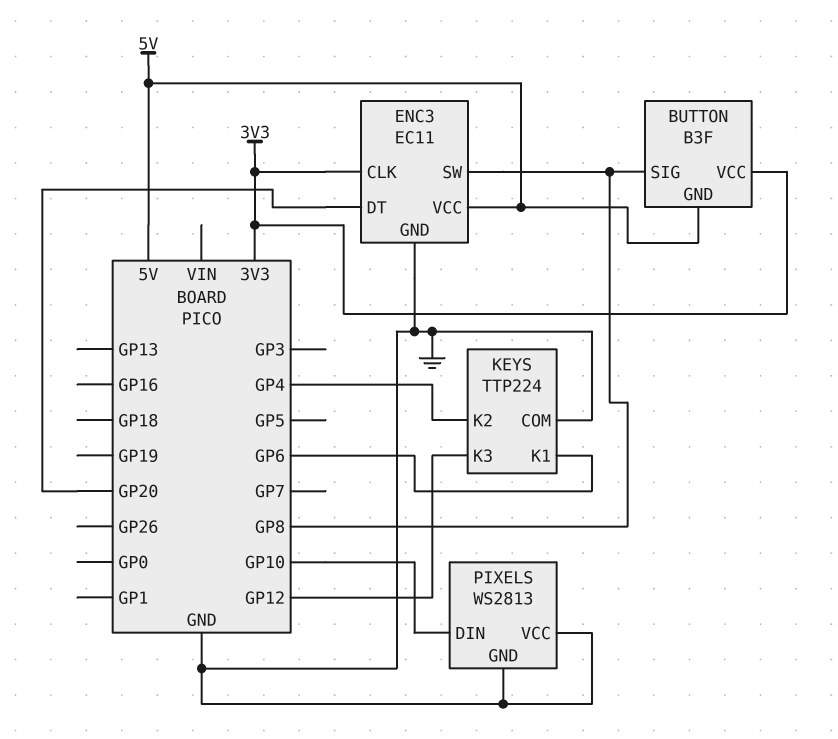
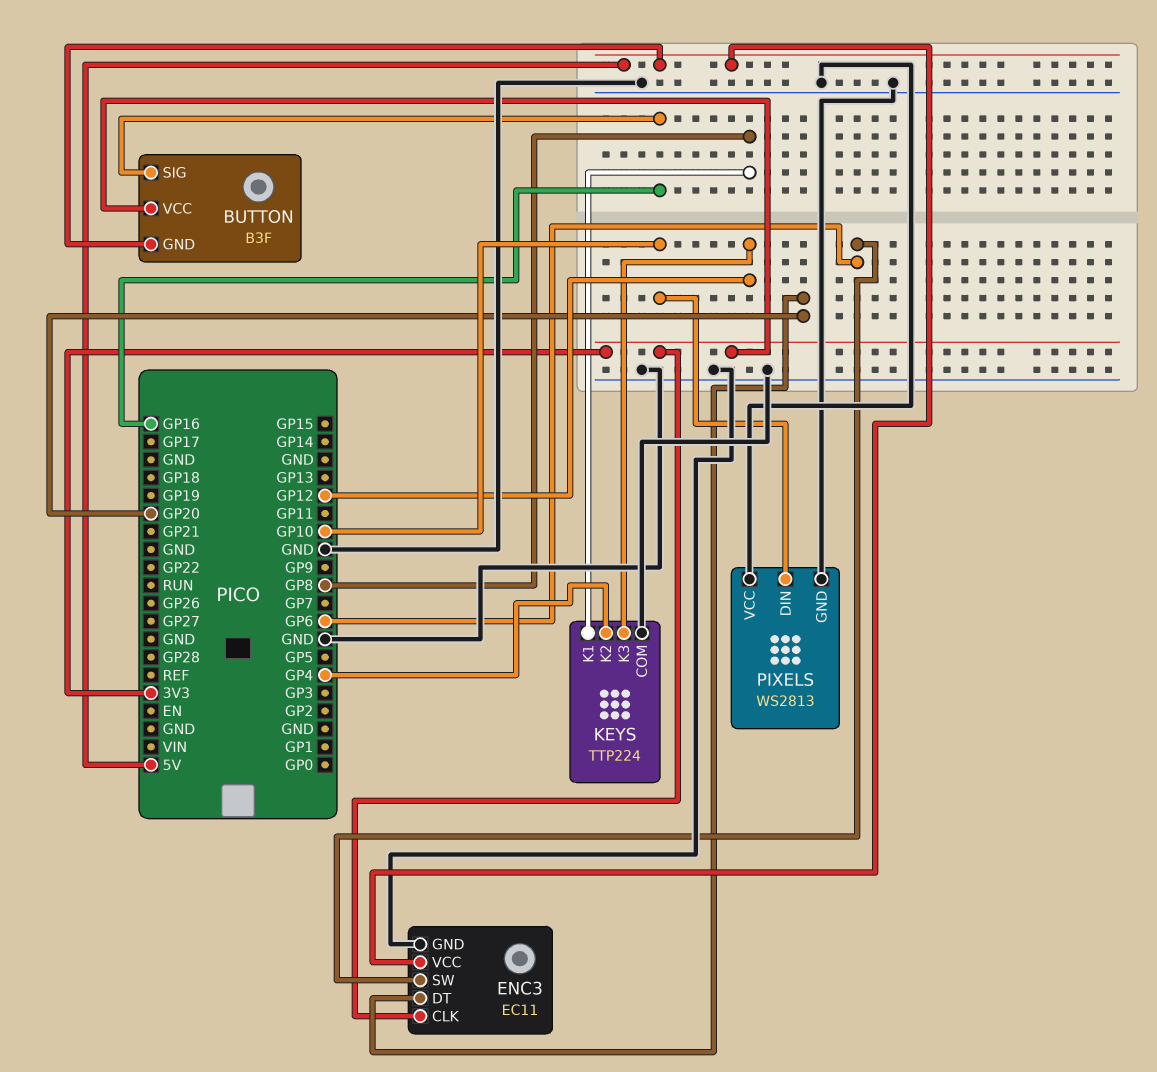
BUTTON pin SIG: GP8 -> GP16
ENC3 pin SW: GP8 -> GP6
KEYS pin K1: GP6 -> GP8

